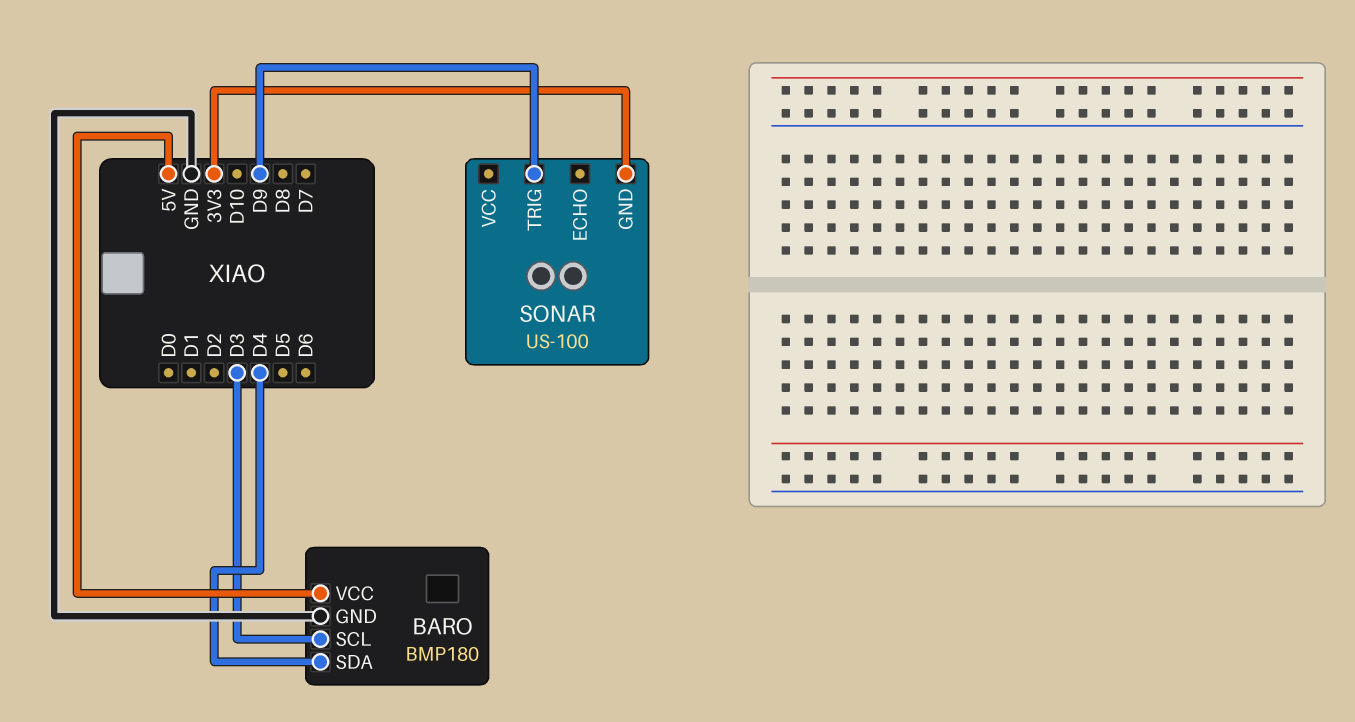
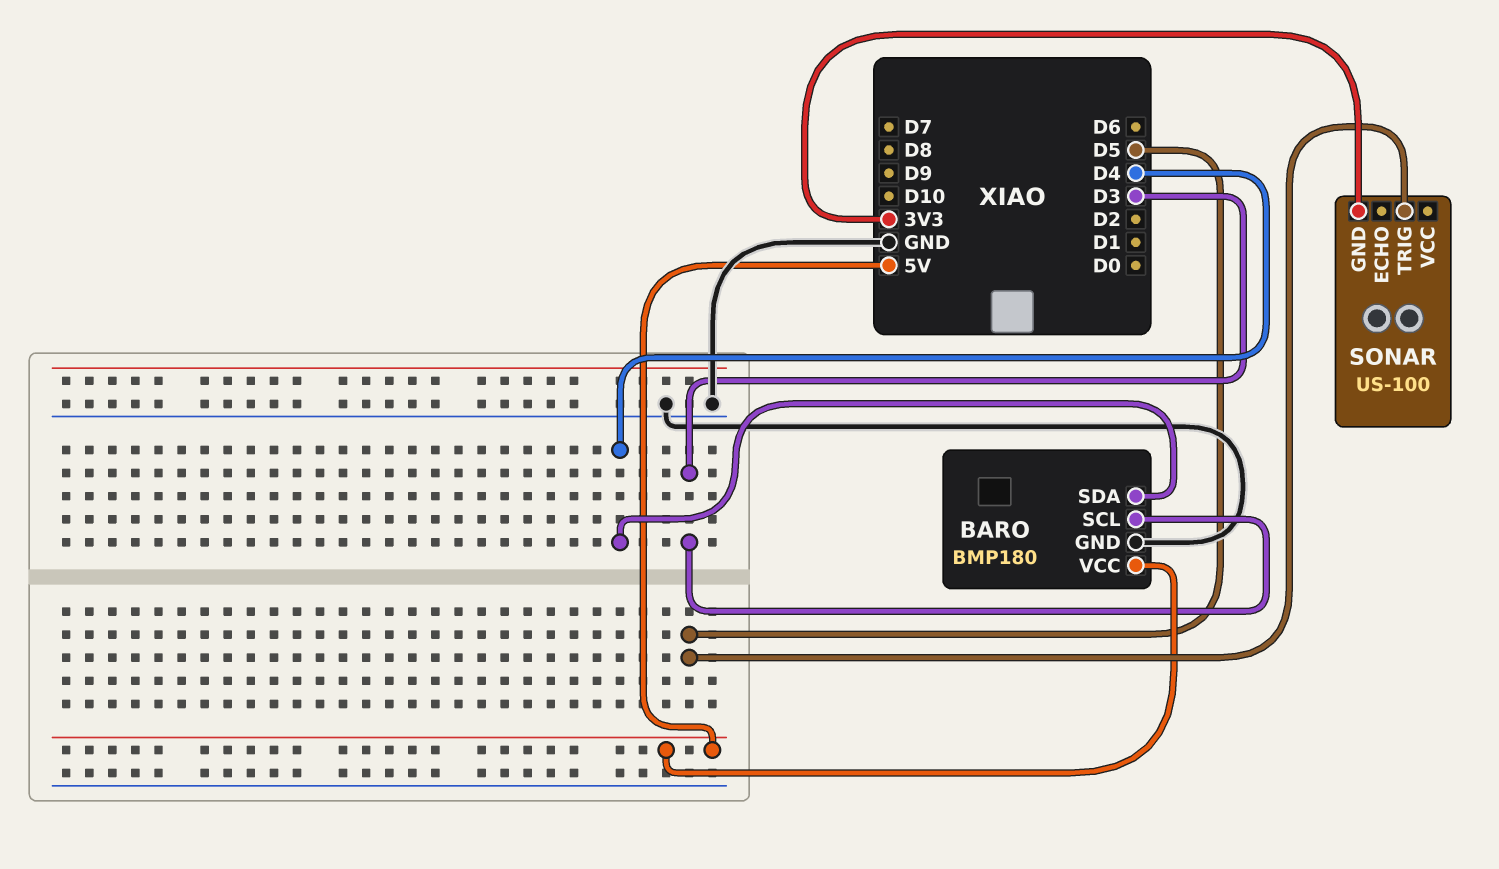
SONAR pin TRIG: D9 -> D5

